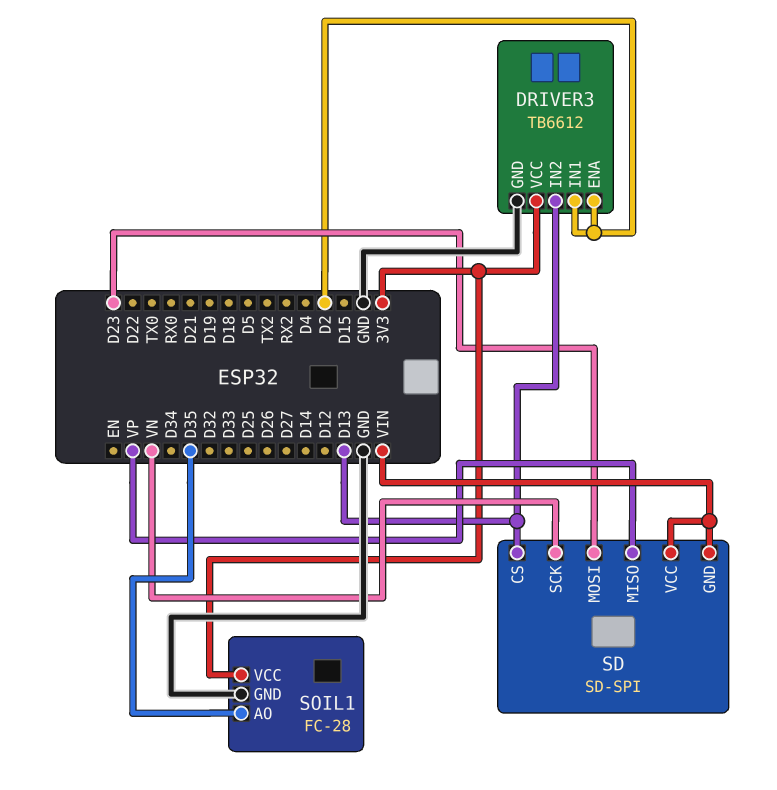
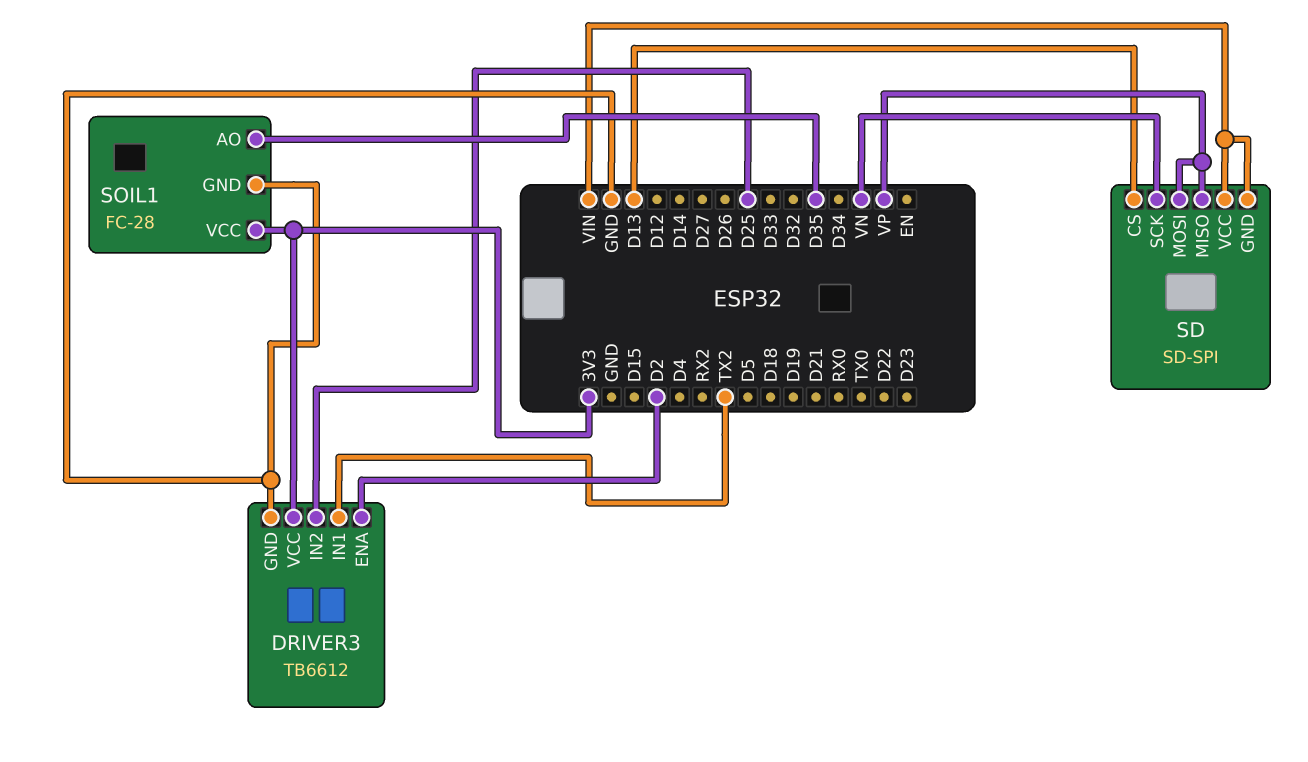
DRIVER3 pin IN1: D2 -> TX2
DRIVER3 pin IN2: D13 -> D25
SD pin MOSI: D23 -> VP

